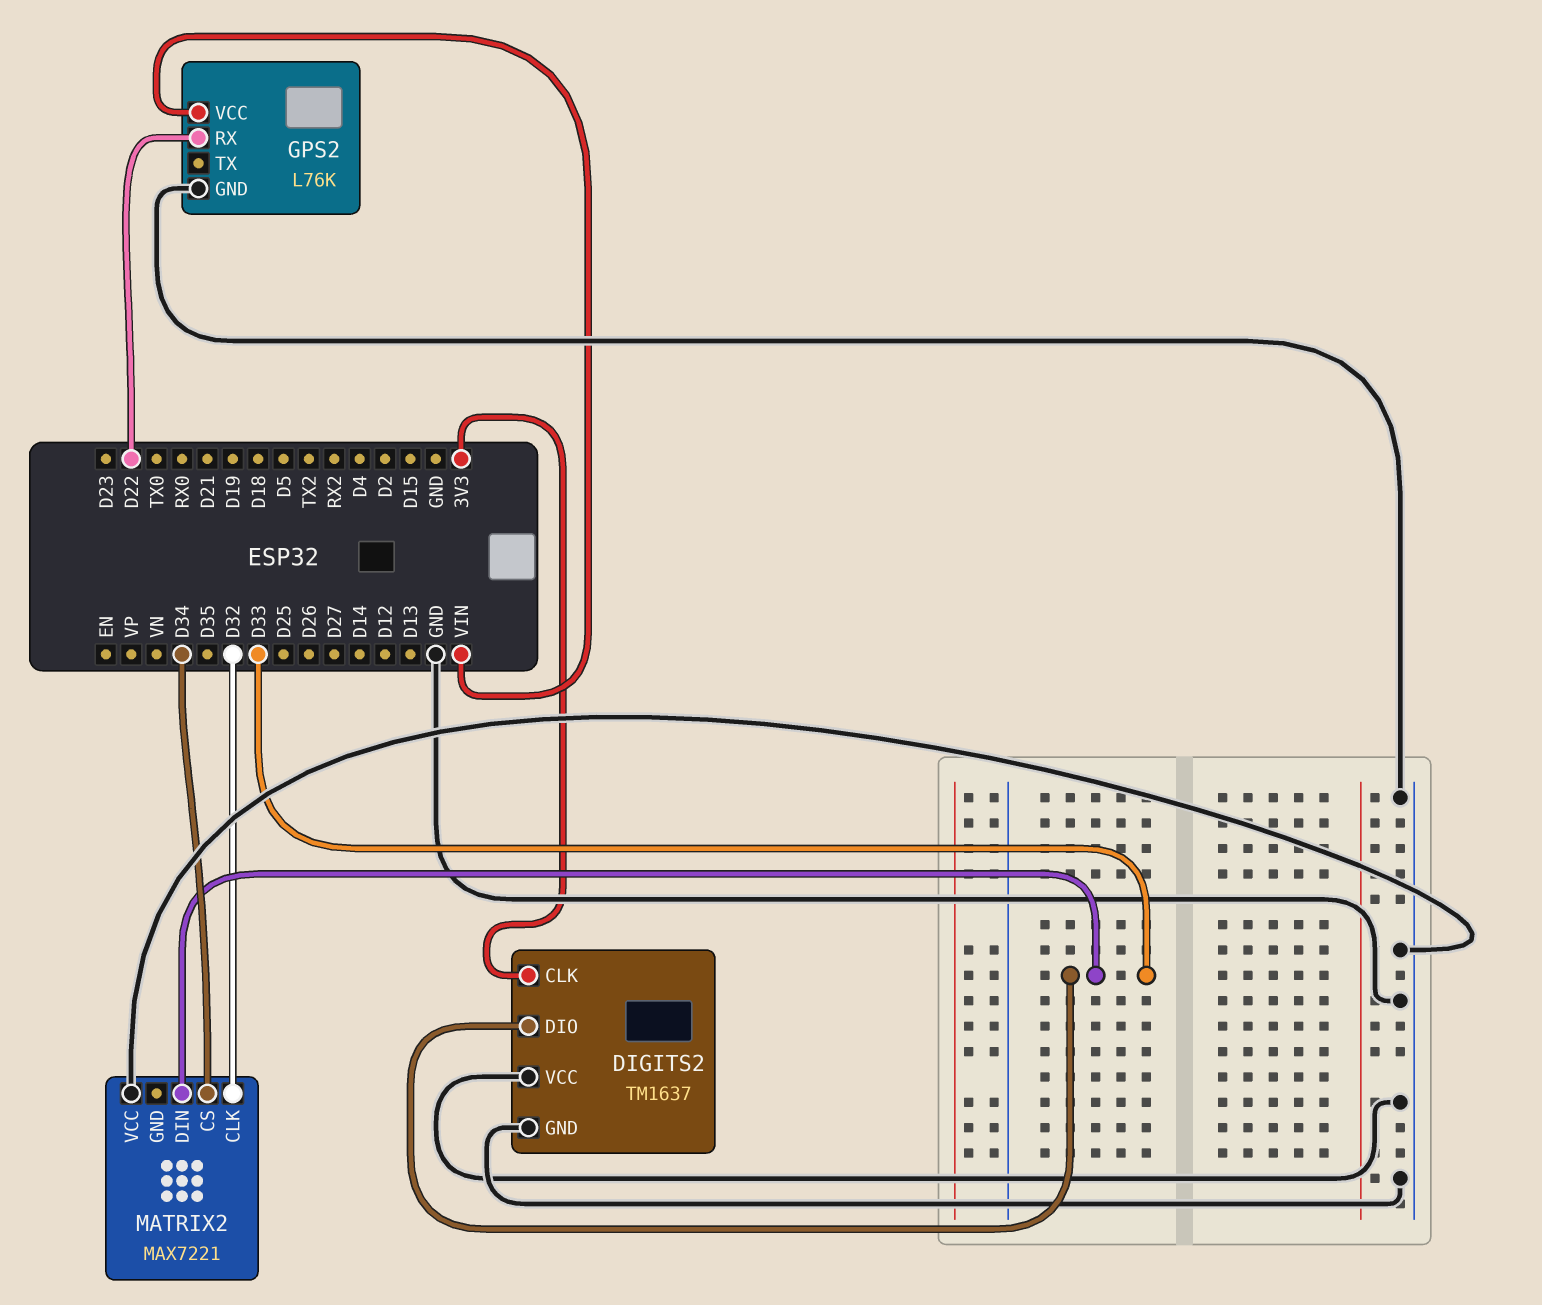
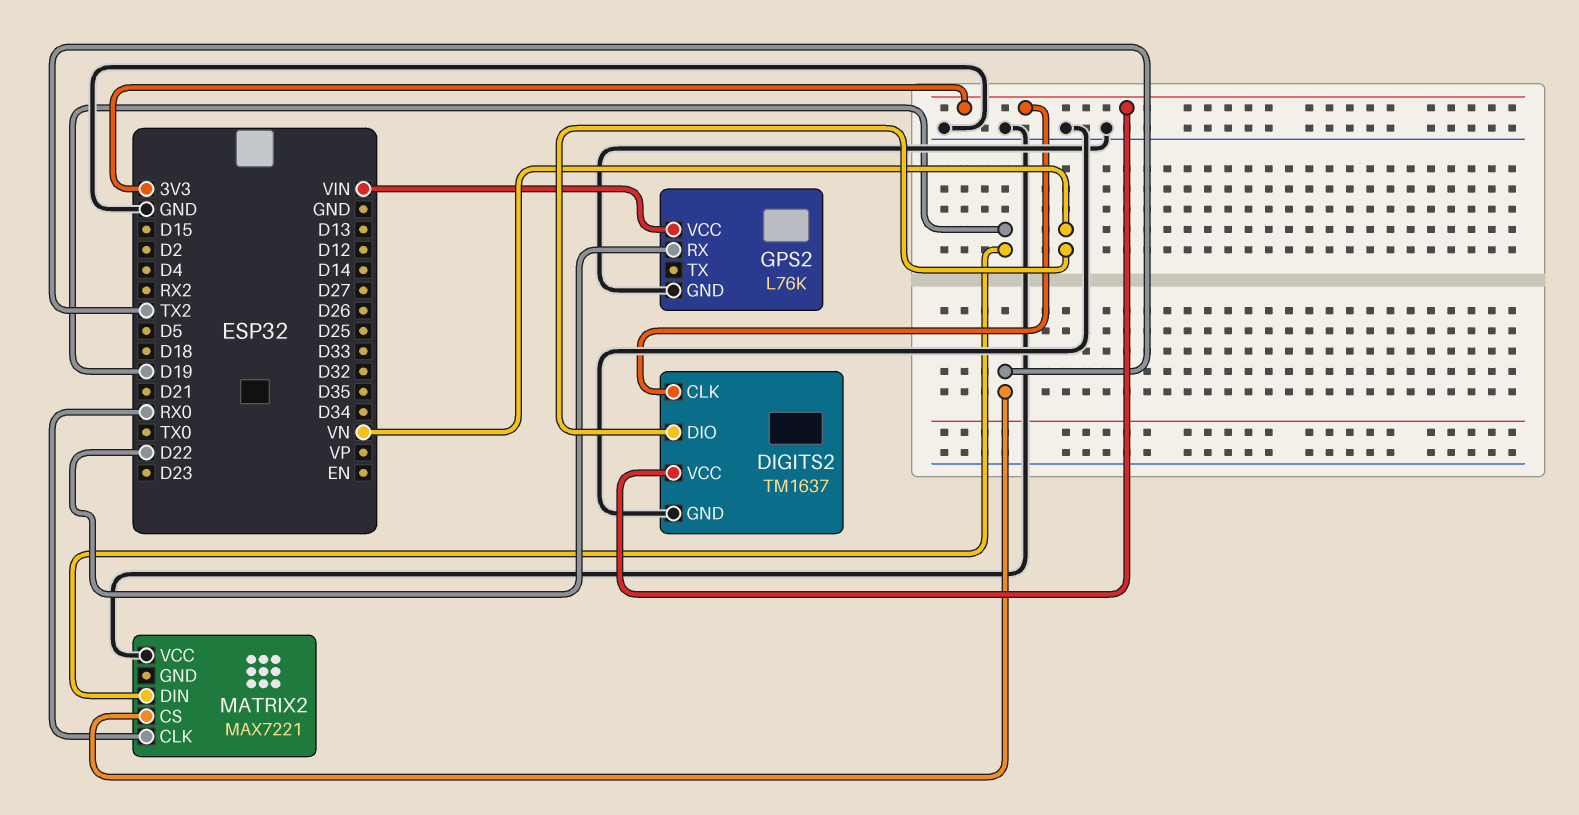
DIGITS2 pin DIO: D33 -> VN
DIGITS2 pin VCC: GND -> 3V3
MATRIX2 pin CLK: D32 -> RX0
MATRIX2 pin CS: D34 -> TX2
MATRIX2 pin DIN: D33 -> D19

